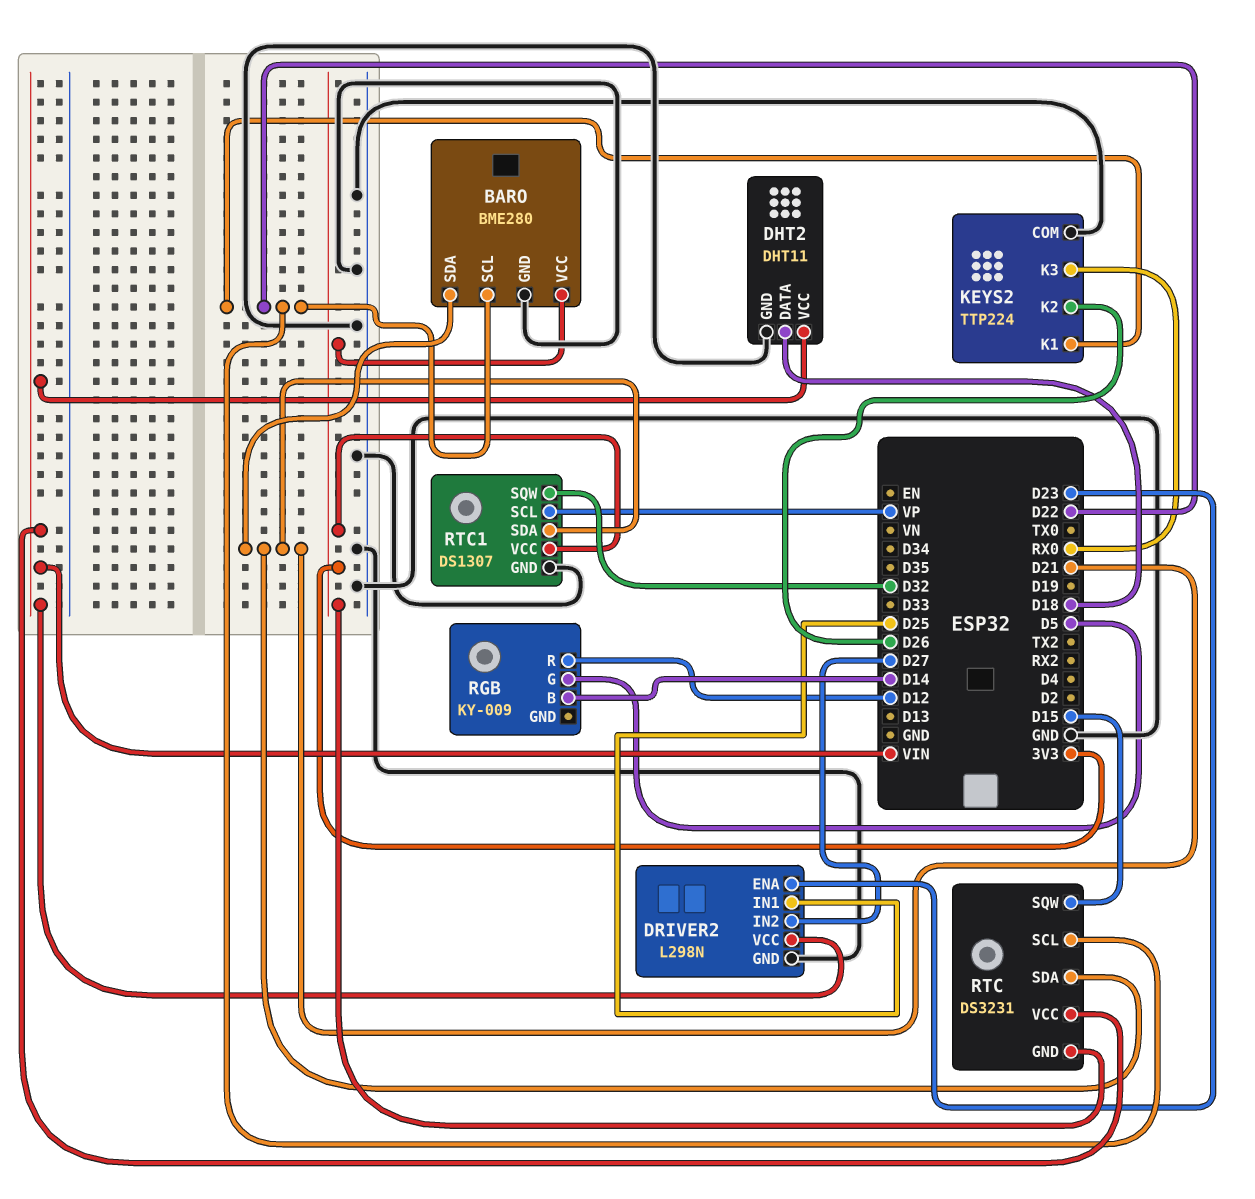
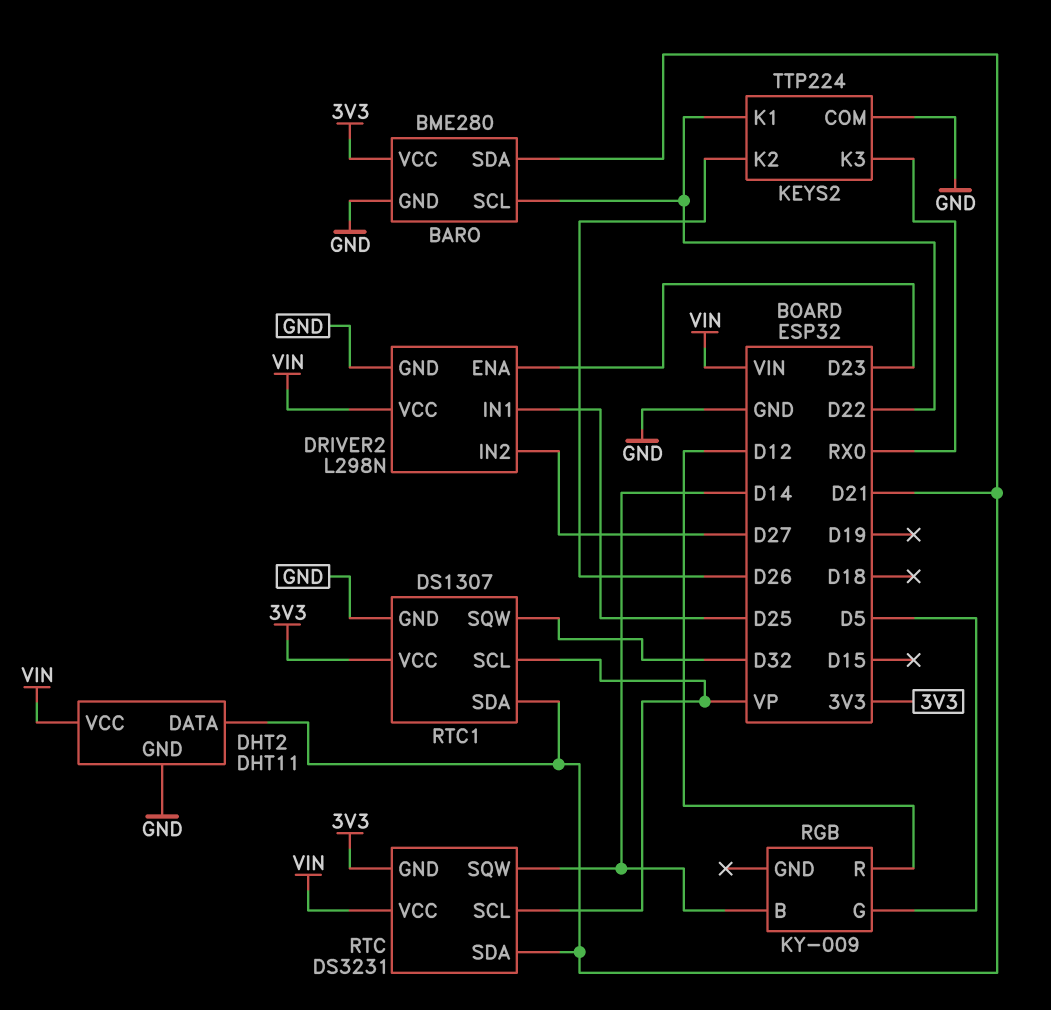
DHT2 pin DATA: D18 -> D21
RTC pin SCL: D22 -> VP
RTC pin SQW: D15 -> D14

